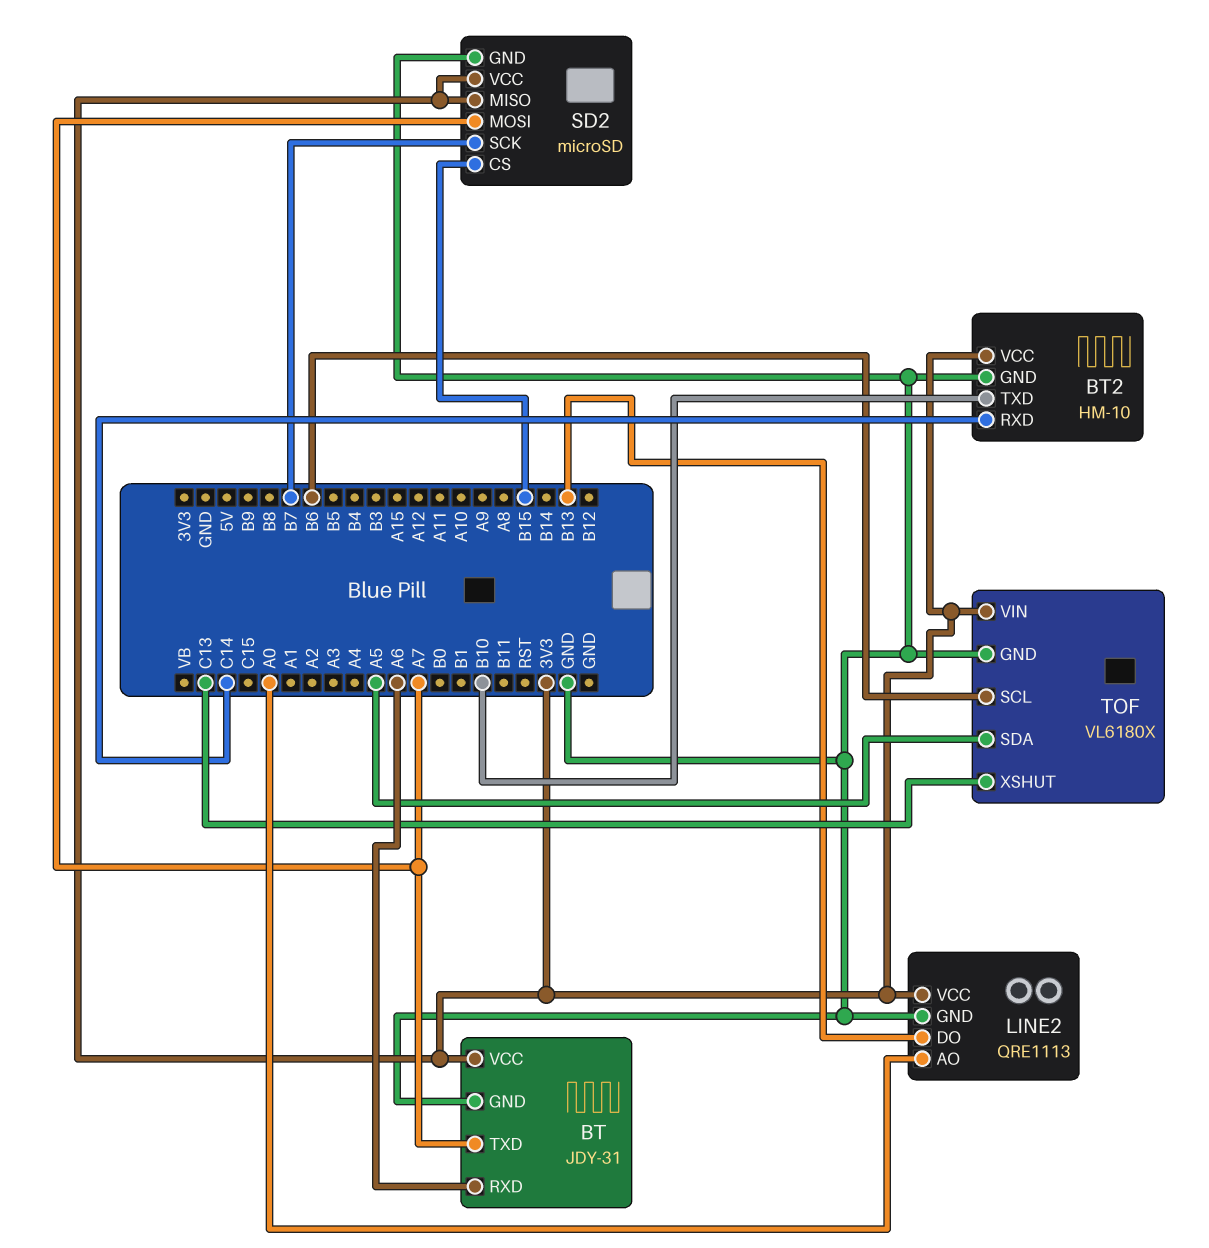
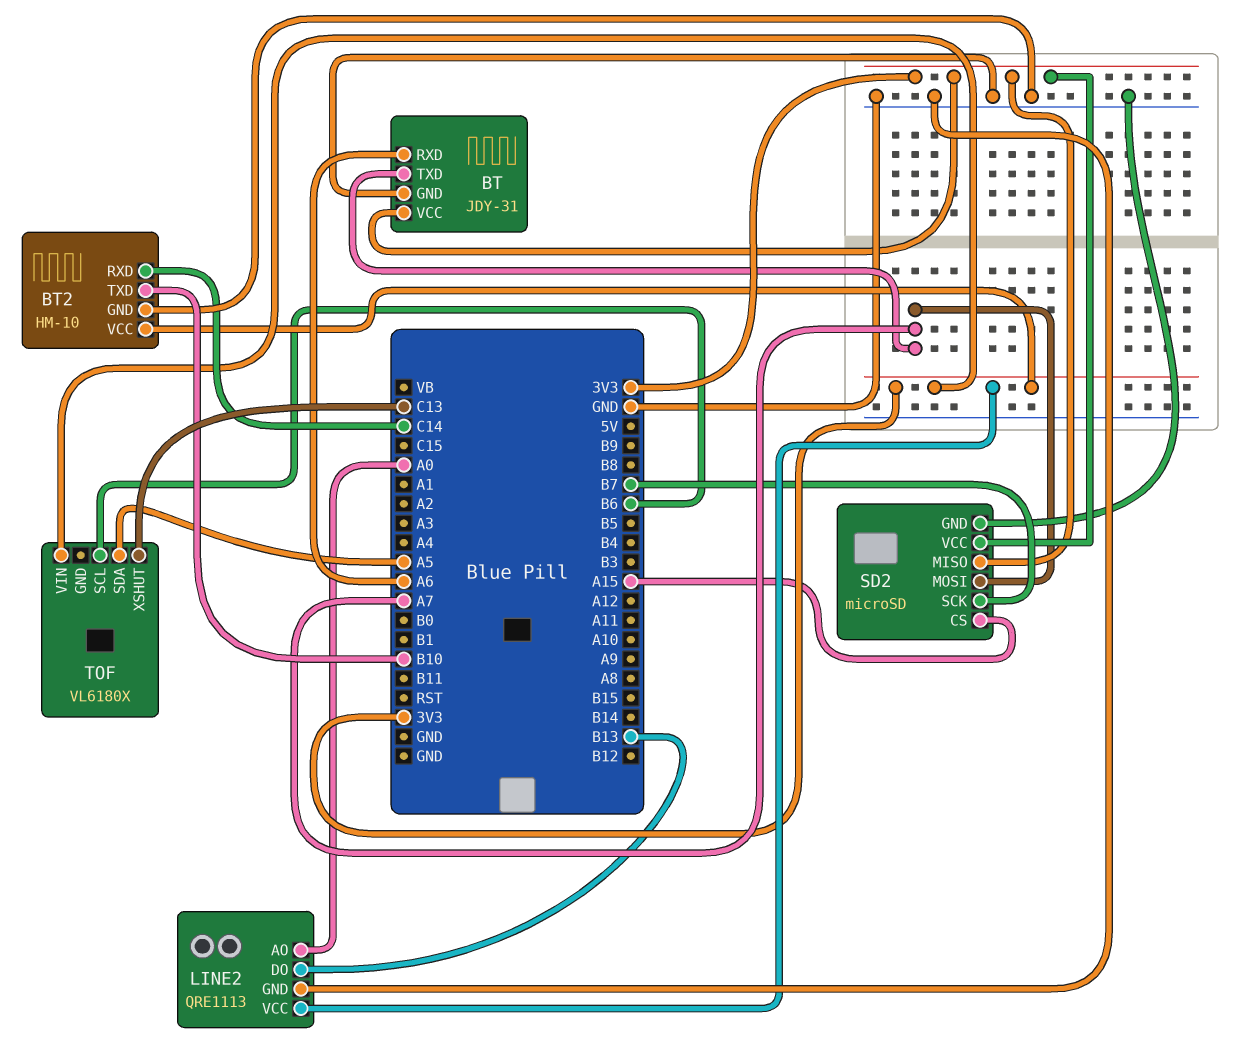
SD2 pin CS: B15 -> A15
TOF pin GND: GND -> none

